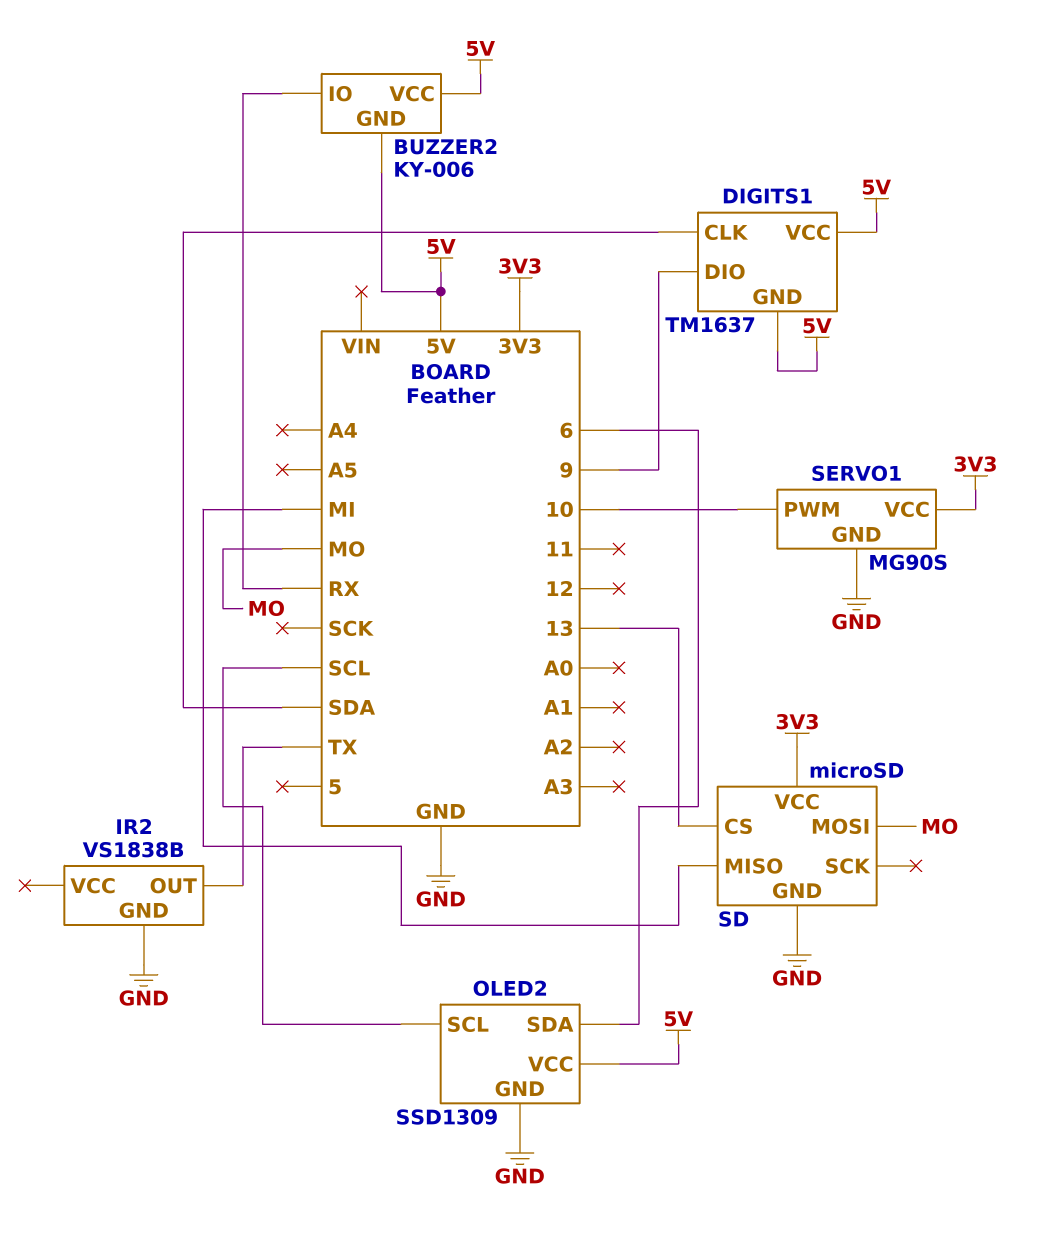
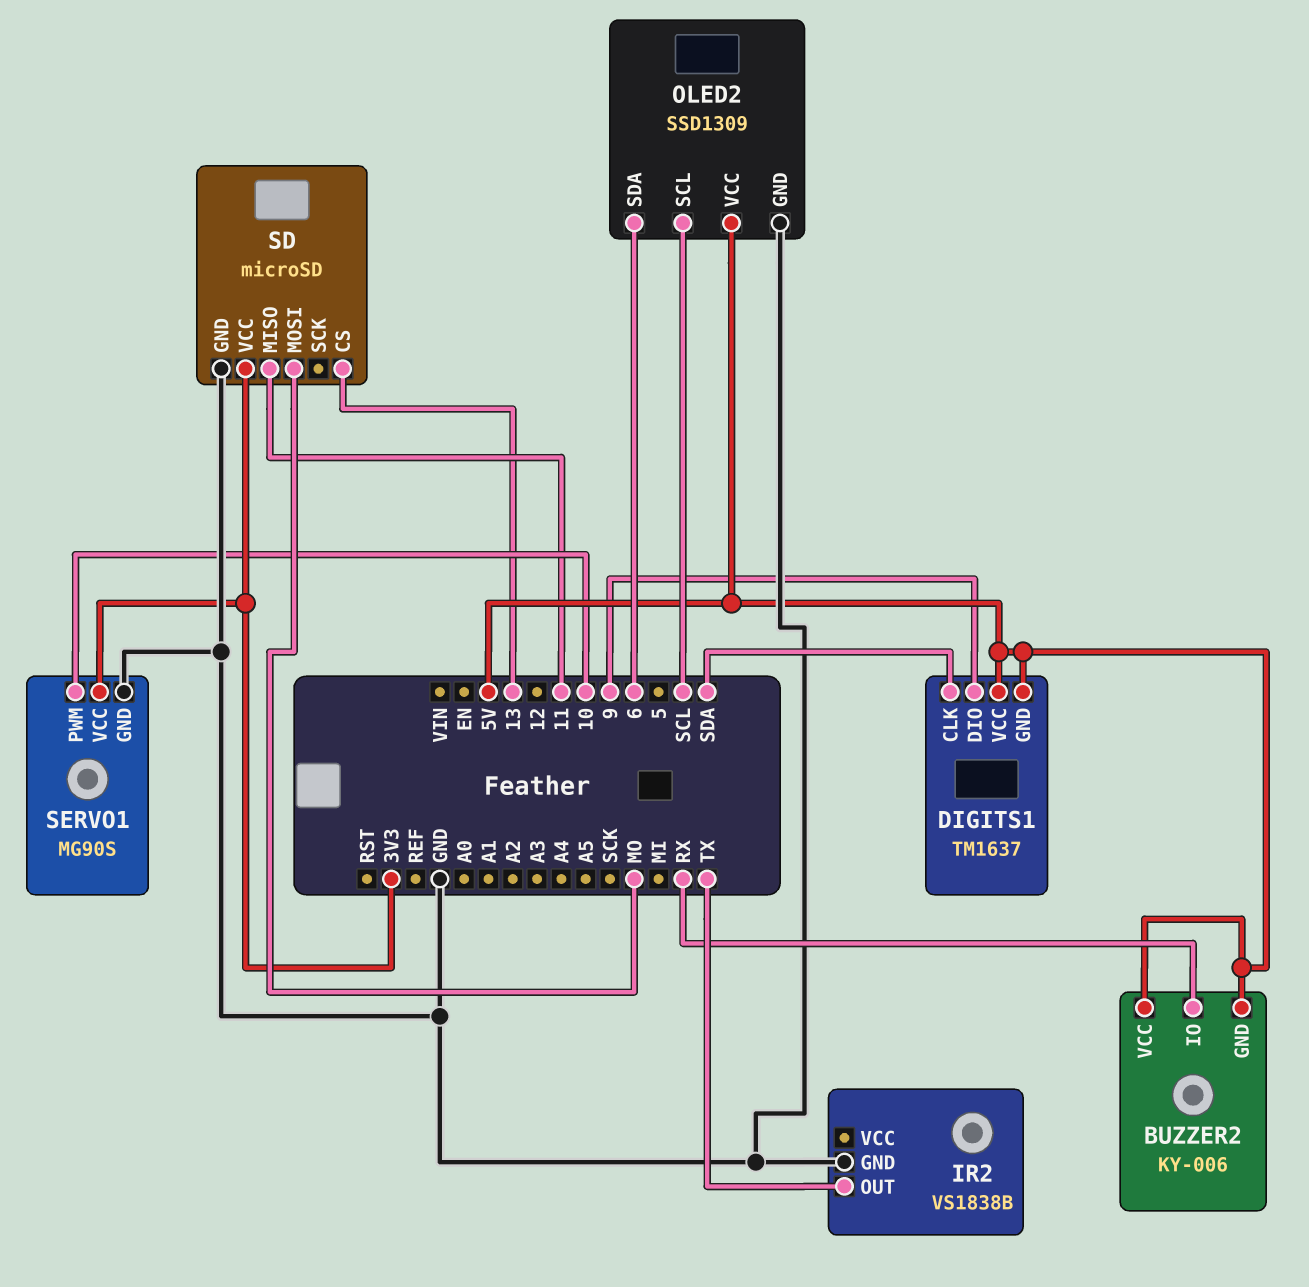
SD pin MISO: MI -> 11

